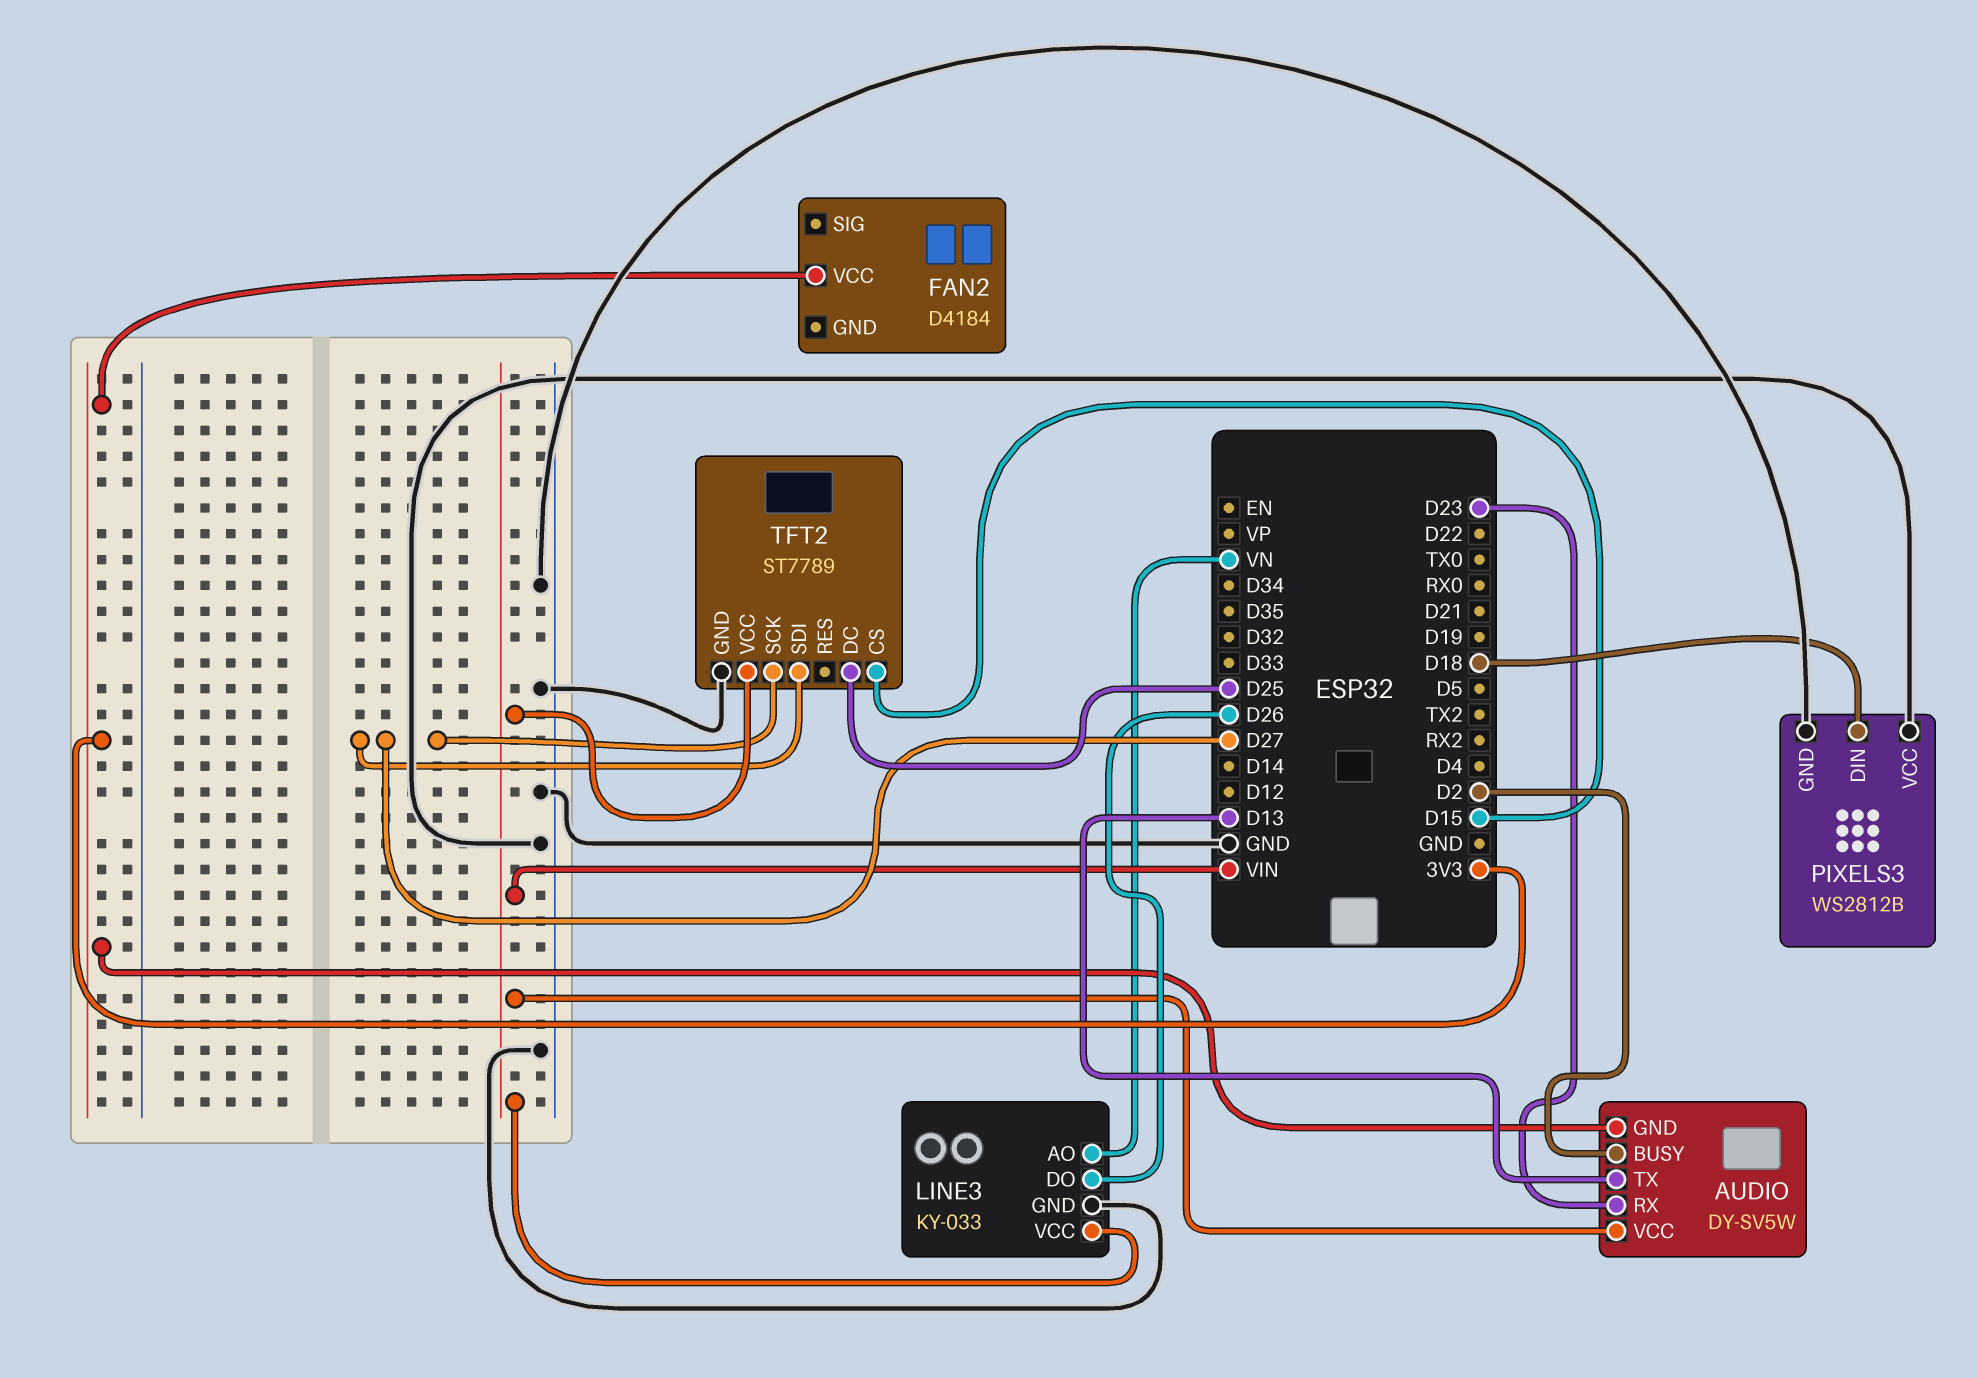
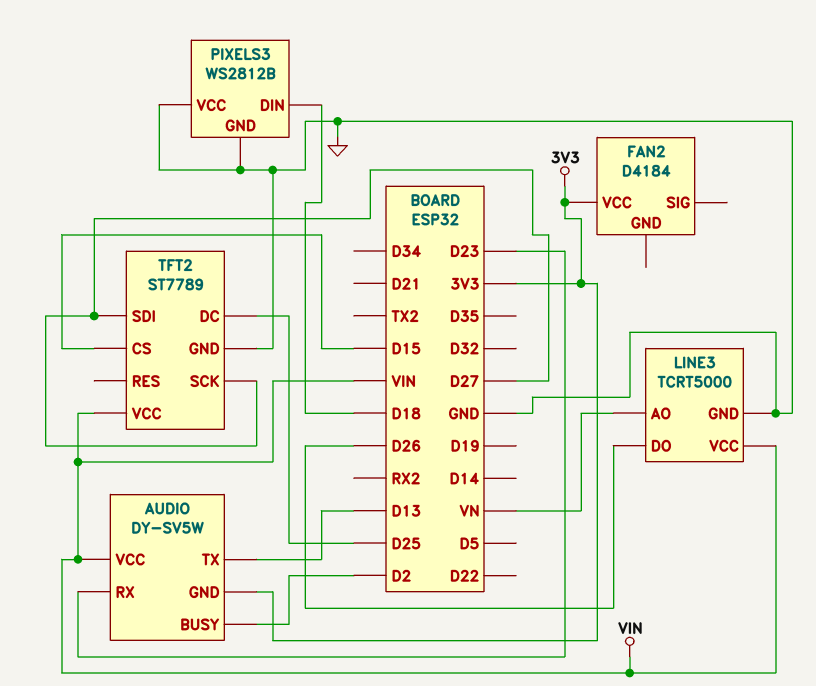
LINE3: KY-033 -> TCRT5000

